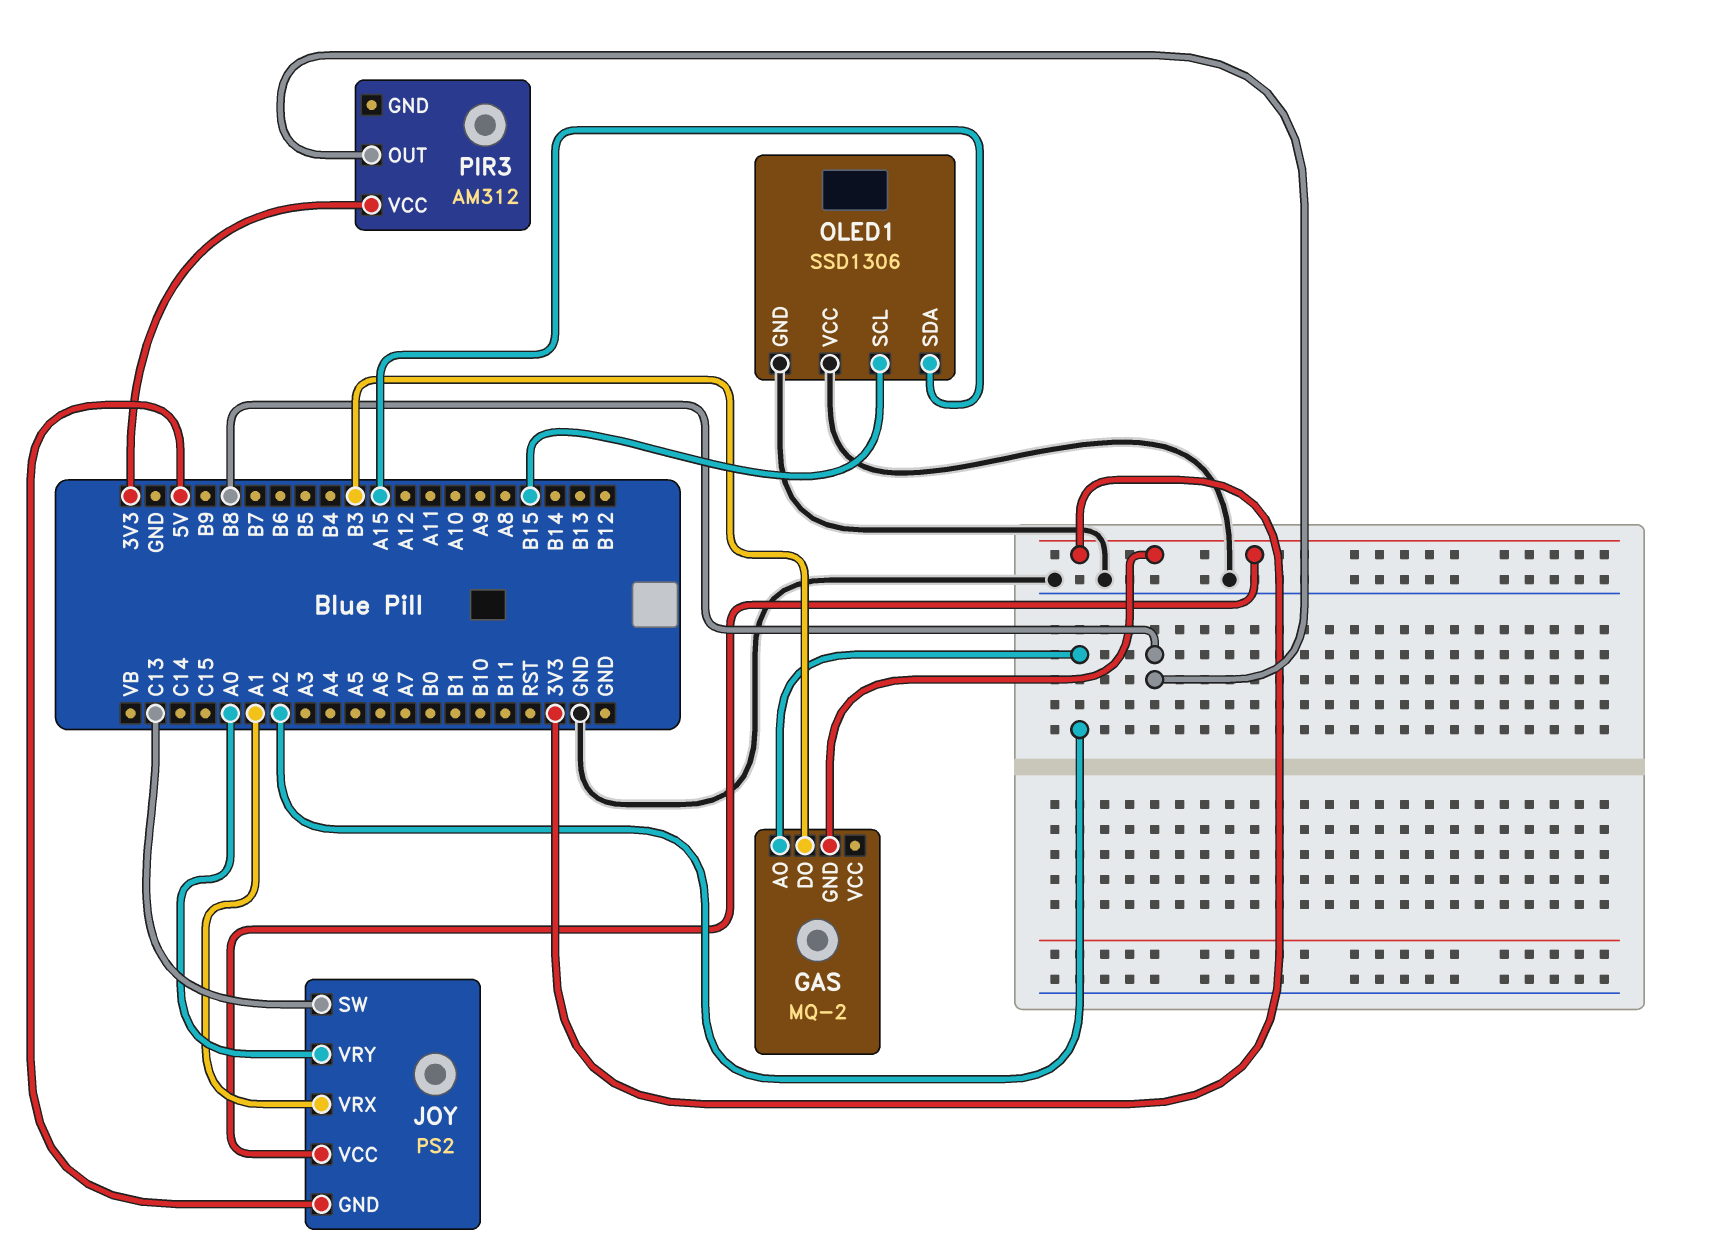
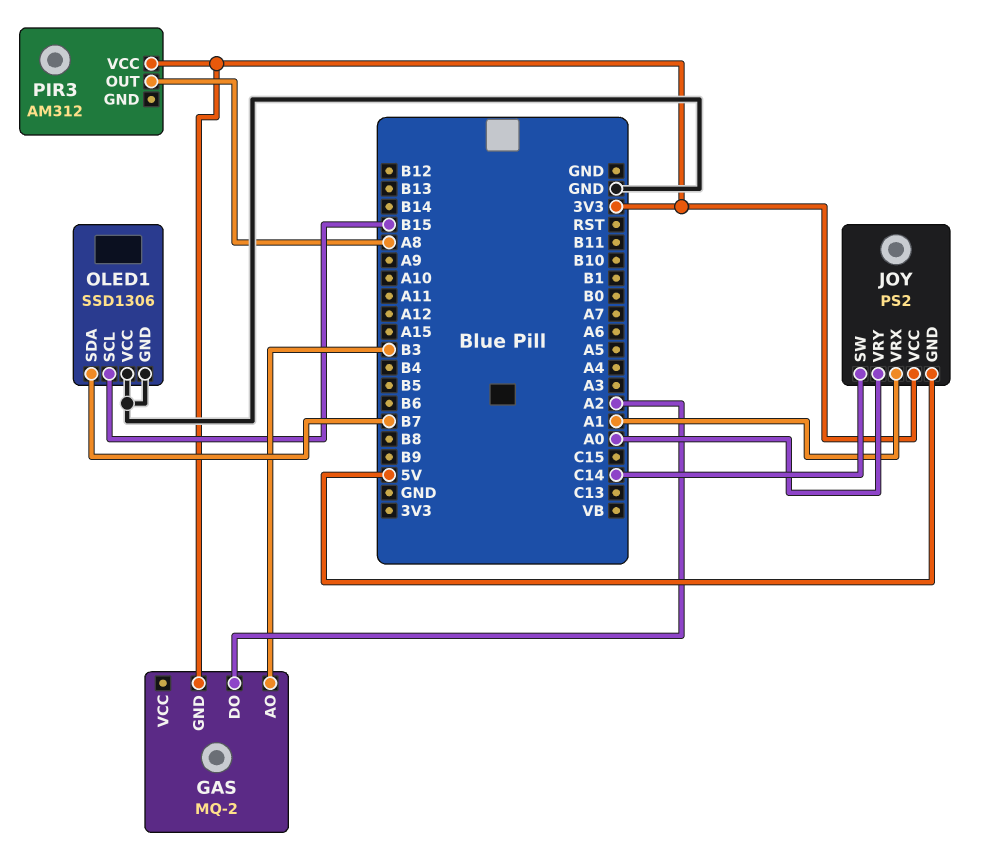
GAS pin AO: A2 -> B3
GAS pin DO: B3 -> A2
JOY pin SW: C13 -> C14
OLED1 pin SDA: A15 -> B7
PIR3 pin OUT: B8 -> A8

